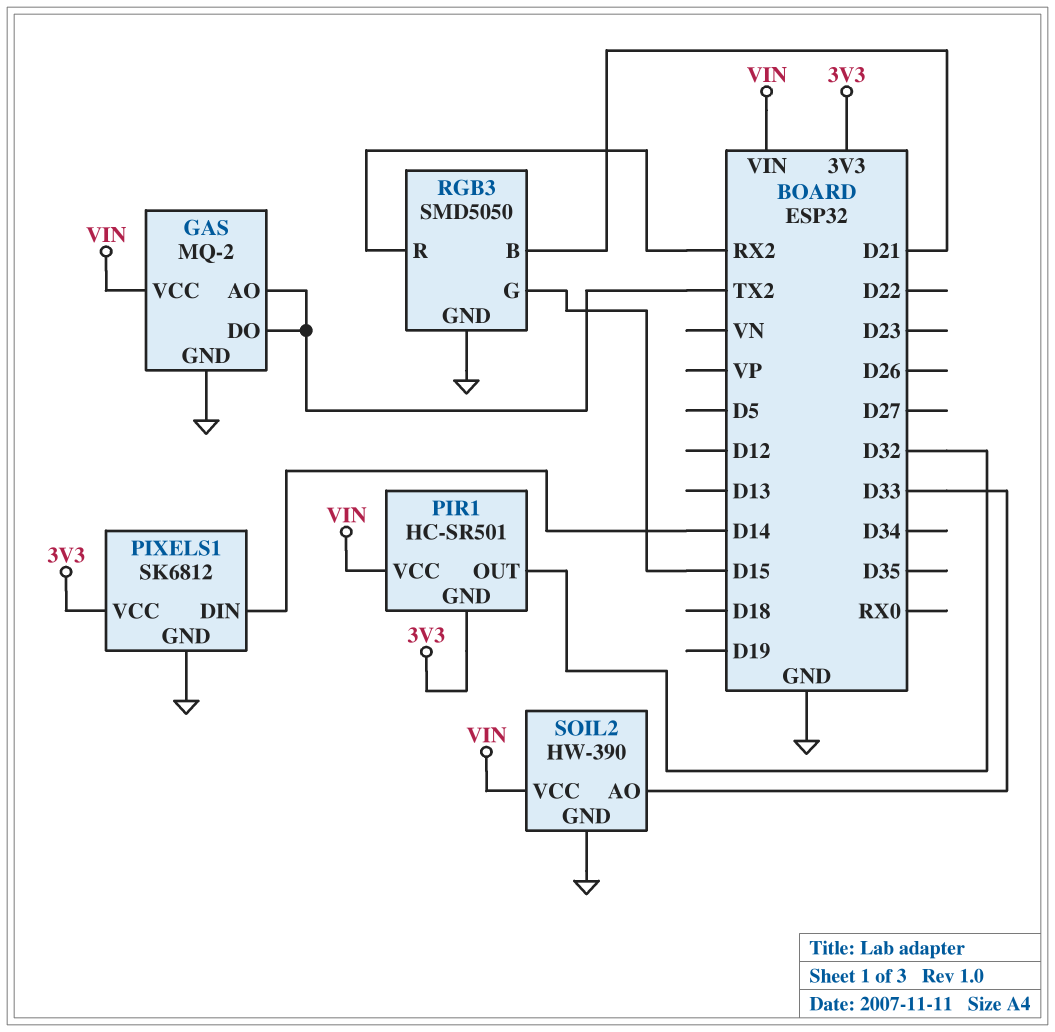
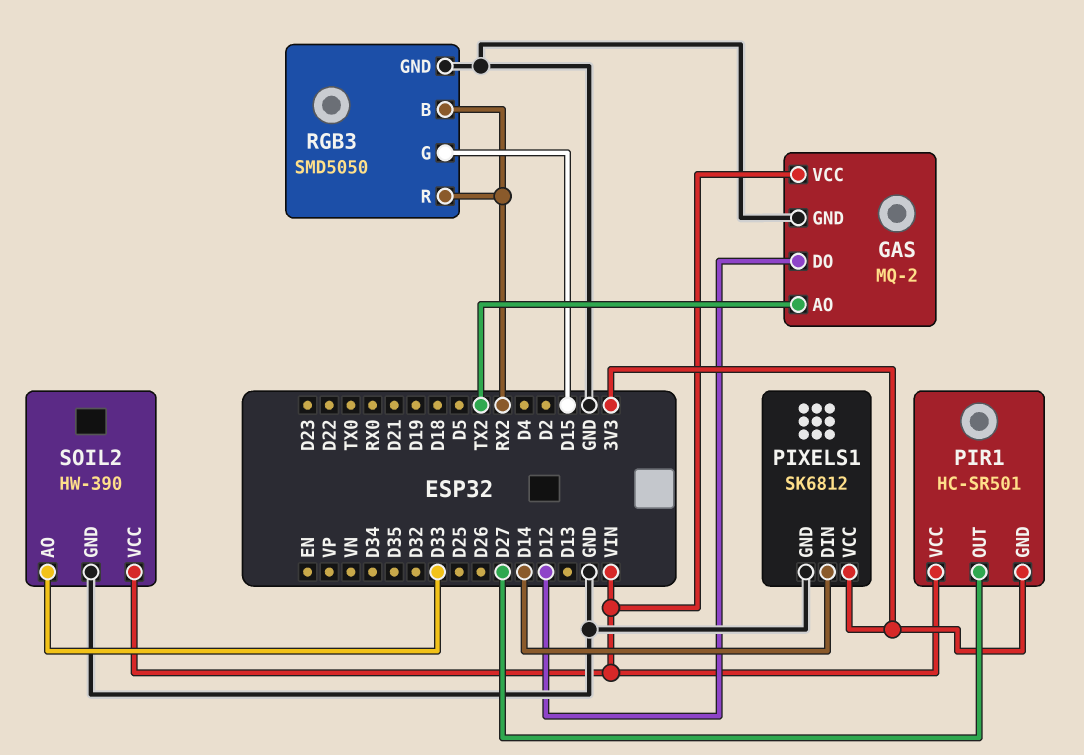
GAS pin DO: TX2 -> D12
PIR1 pin OUT: D32 -> D27
RGB3 pin B: D21 -> RX2

